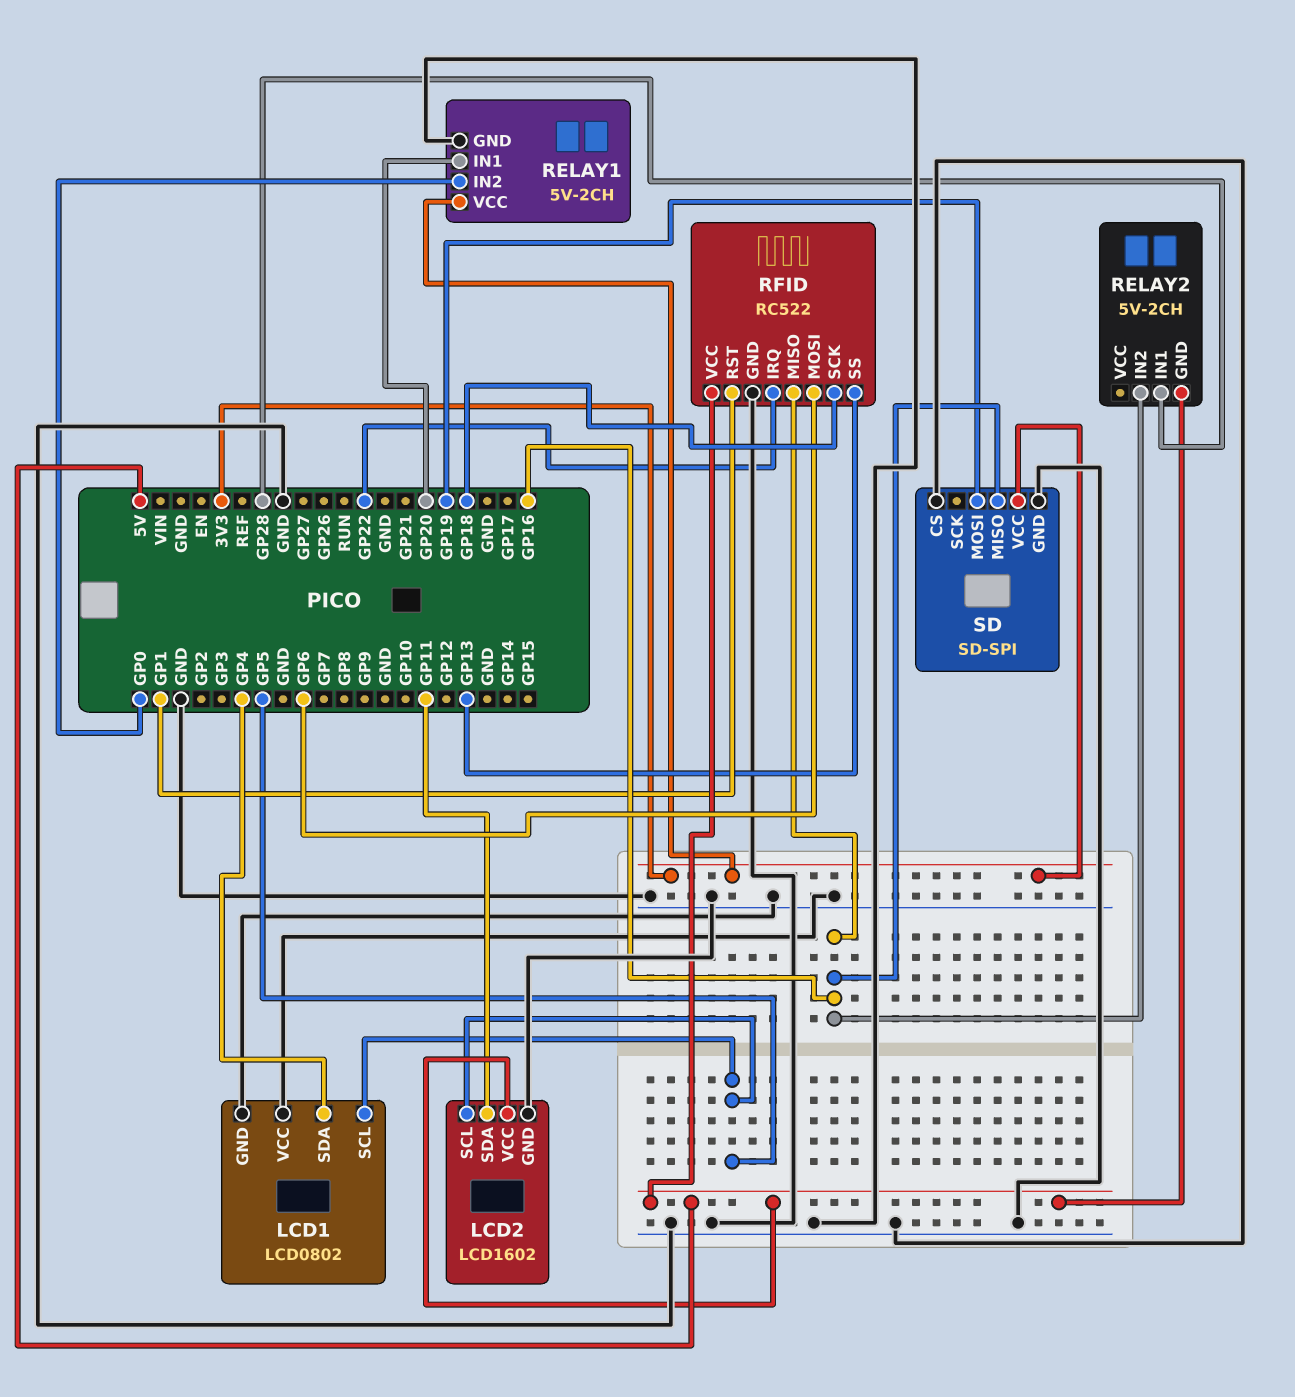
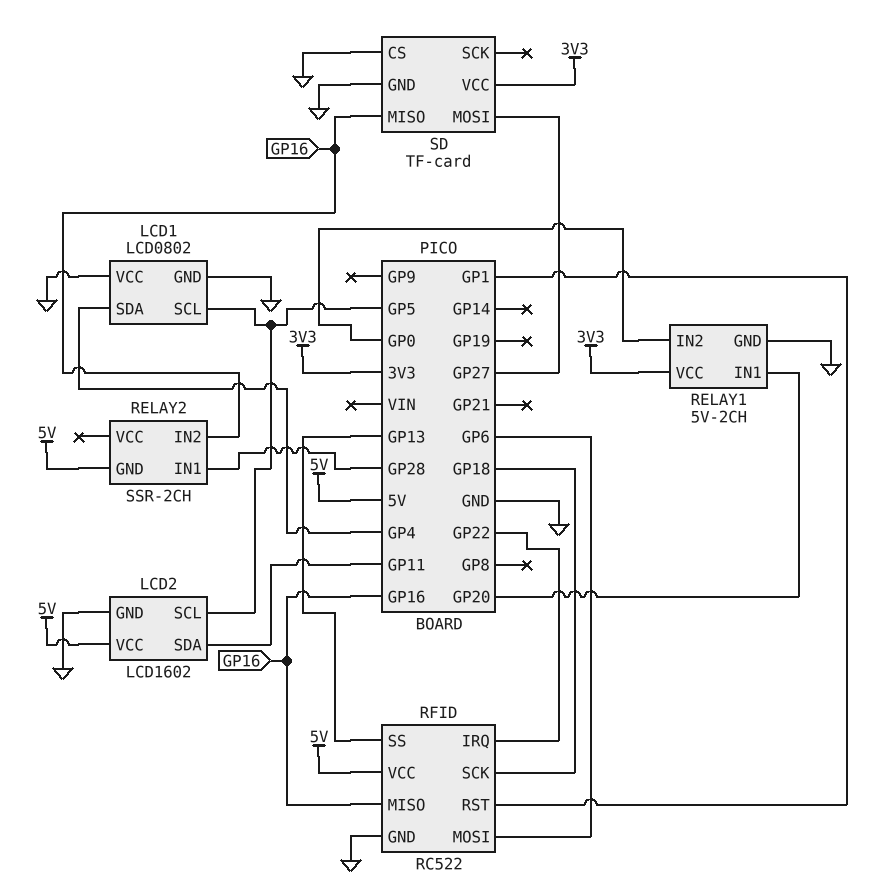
RELAY2: 5V-2CH -> SSR-2CH
SD: SD-SPI -> TF-card
SD pin MOSI: GP19 -> GP27

